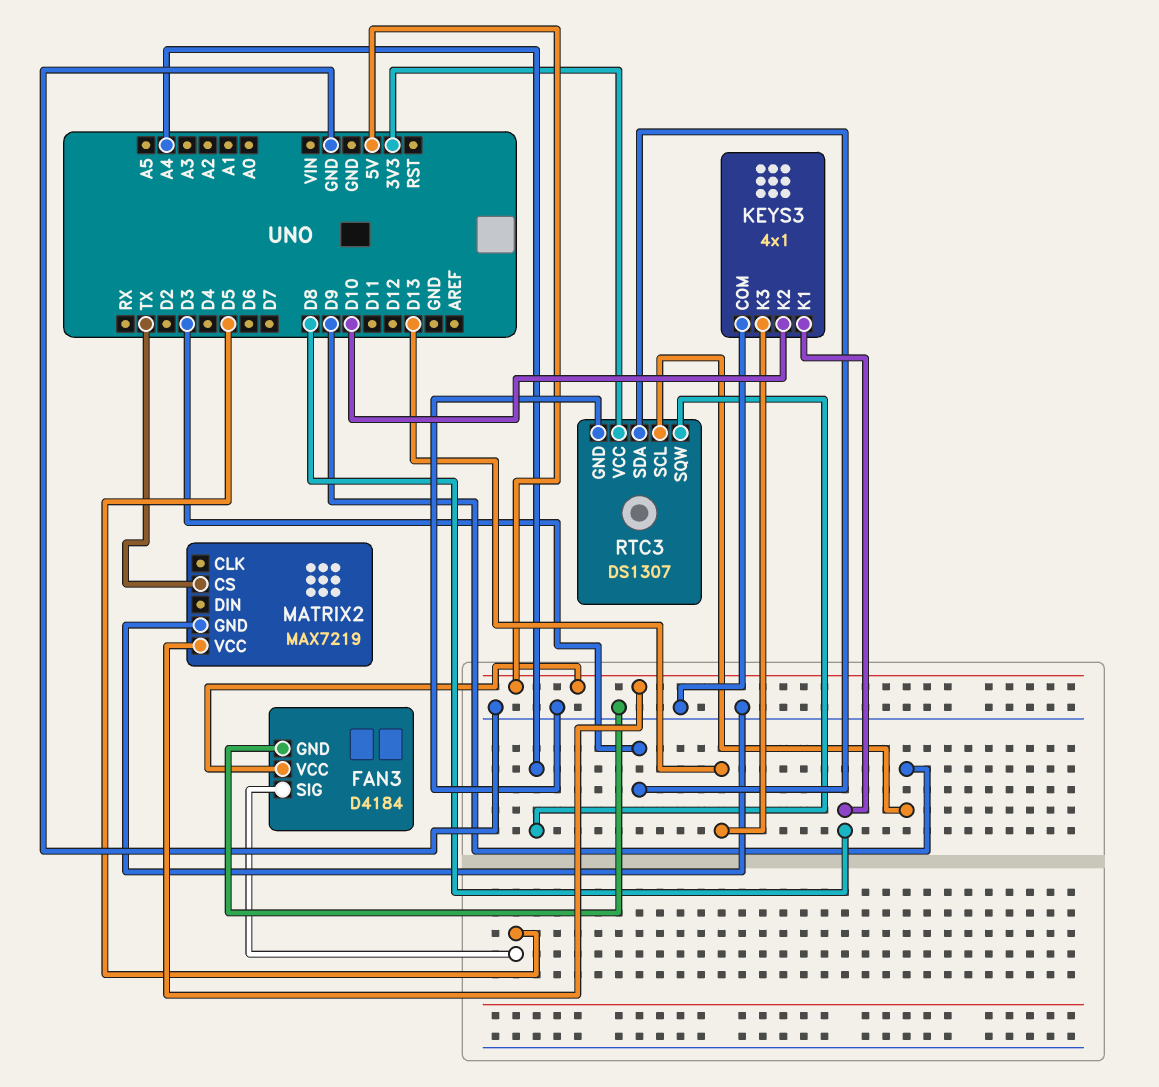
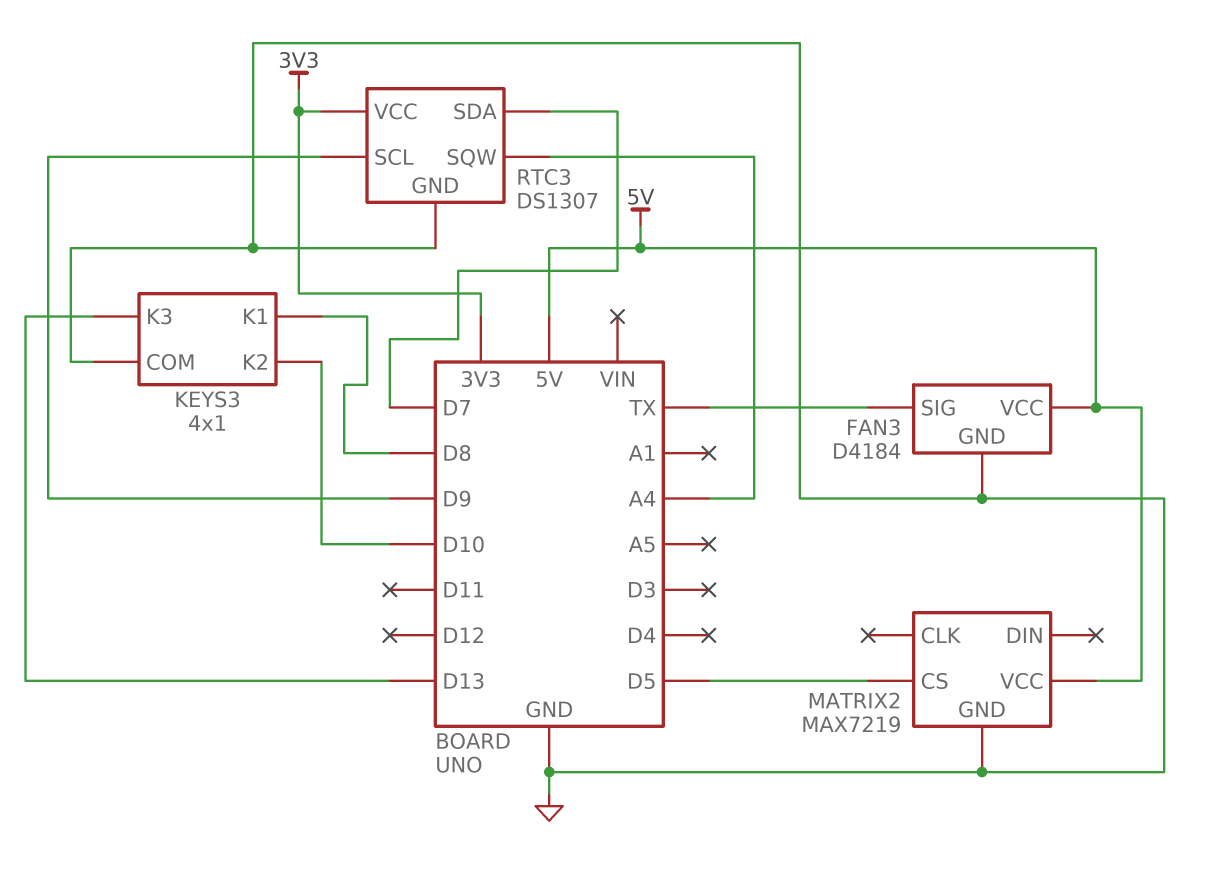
FAN3 pin SIG: D5 -> TX
MATRIX2 pin CS: TX -> D5
RTC3 pin SDA: D3 -> D7

